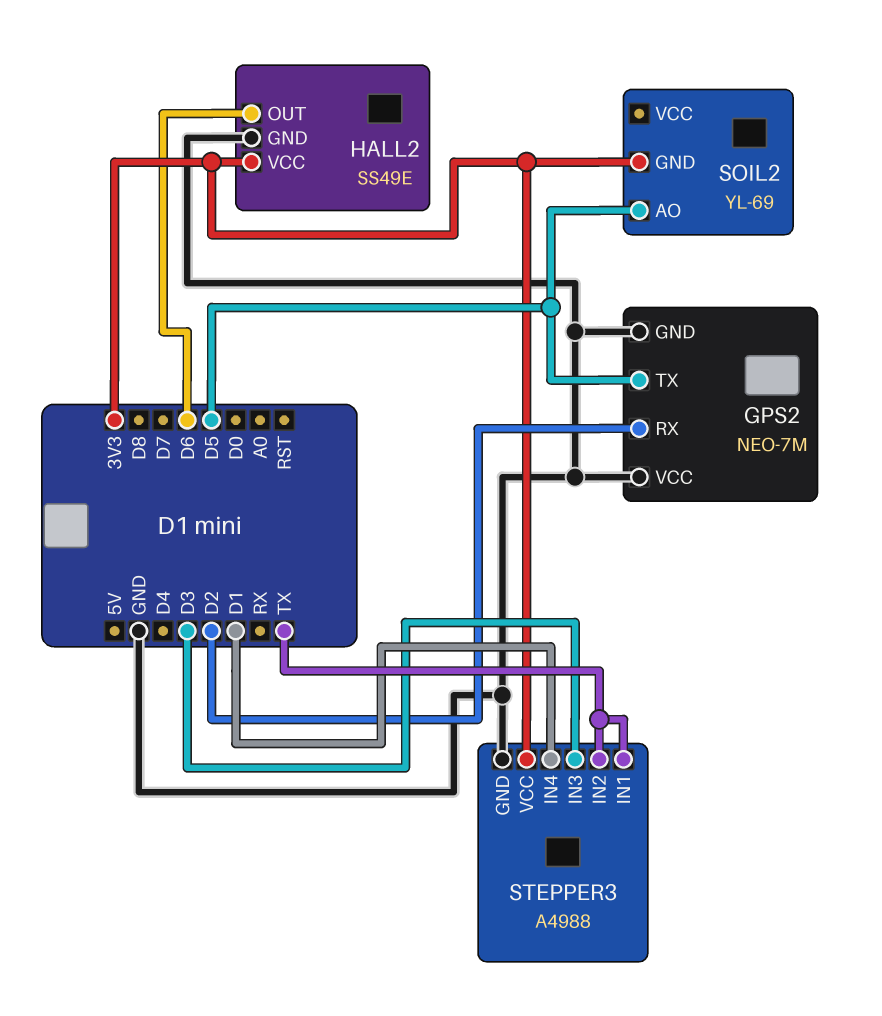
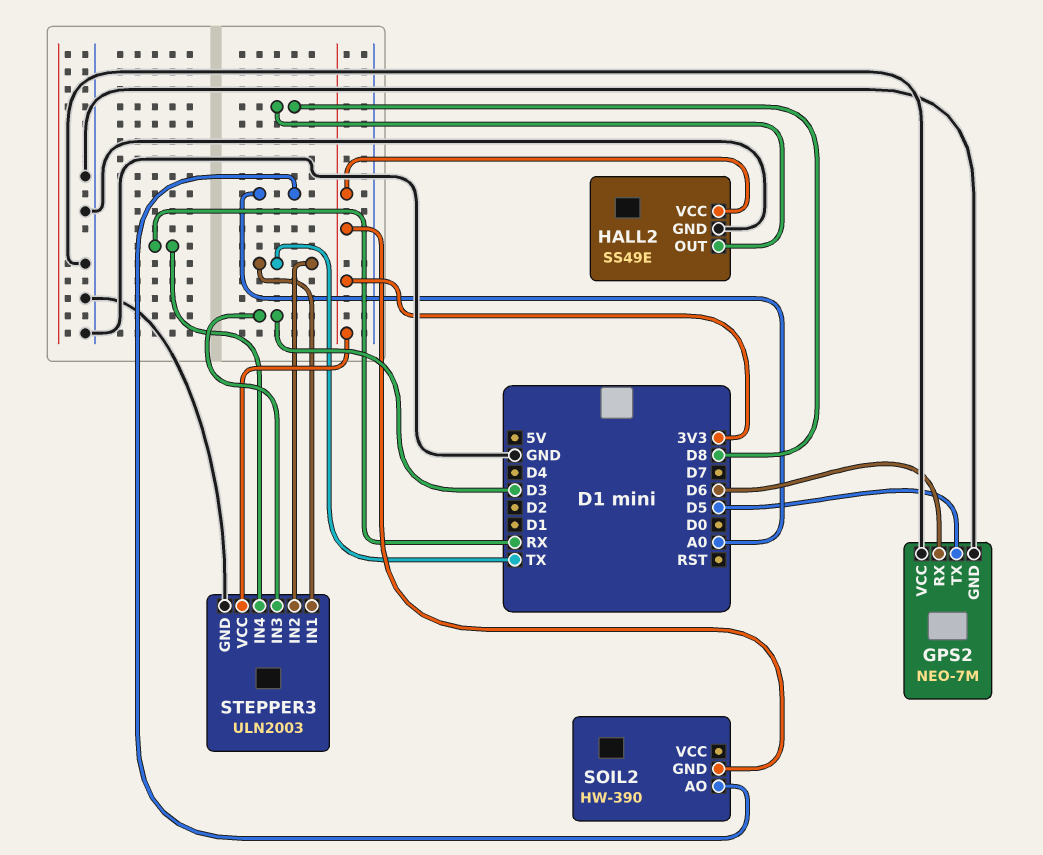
GPS2 pin RX: D2 -> D6
HALL2 pin OUT: D6 -> D8
SOIL2: YL-69 -> HW-390
SOIL2 pin AO: D5 -> A0
STEPPER3: A4988 -> ULN2003
STEPPER3 pin IN4: D1 -> RX

